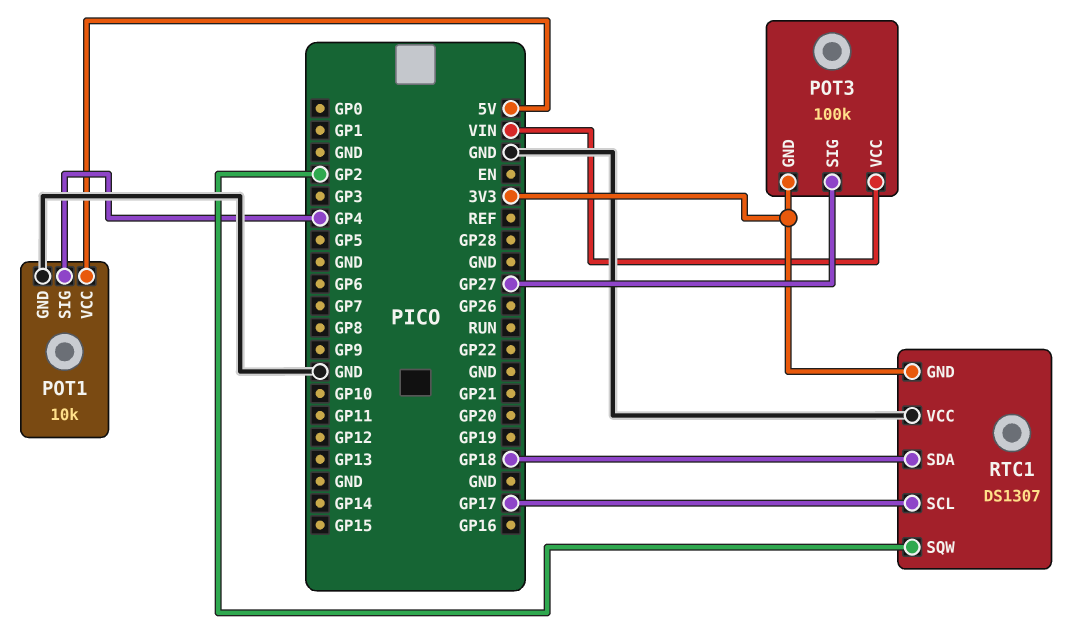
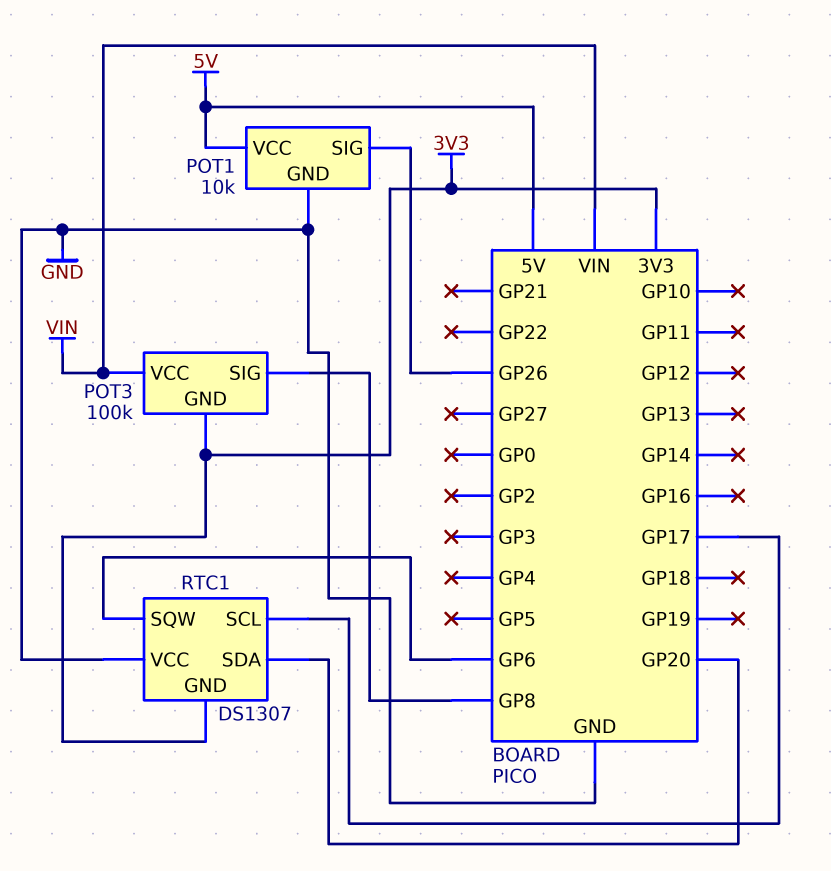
POT1 pin SIG: GP4 -> GP26
POT3 pin SIG: GP27 -> GP8
RTC1 pin SDA: GP18 -> GP20
RTC1 pin SQW: GP2 -> GP6

